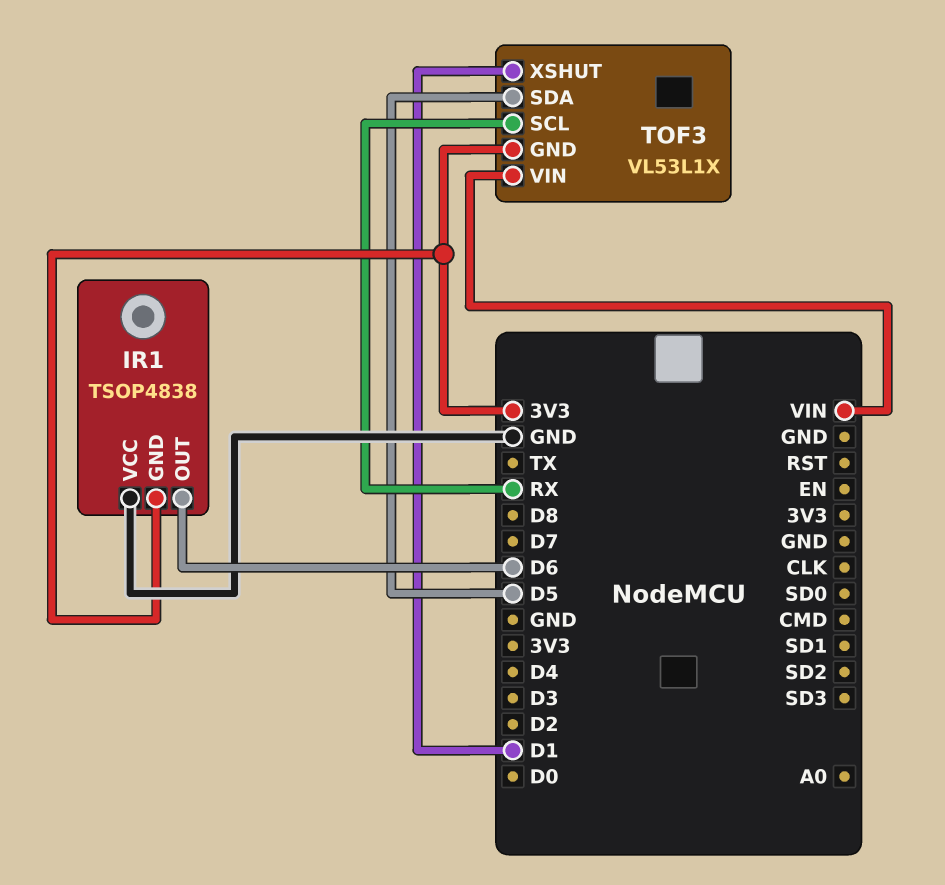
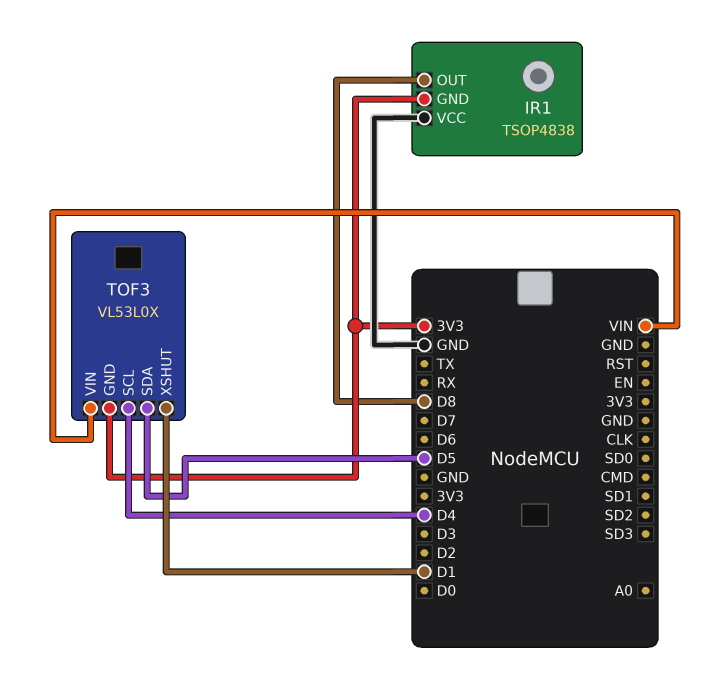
IR1 pin OUT: D6 -> D8
TOF3: VL53L1X -> VL53L0X
TOF3 pin SCL: RX -> D4

